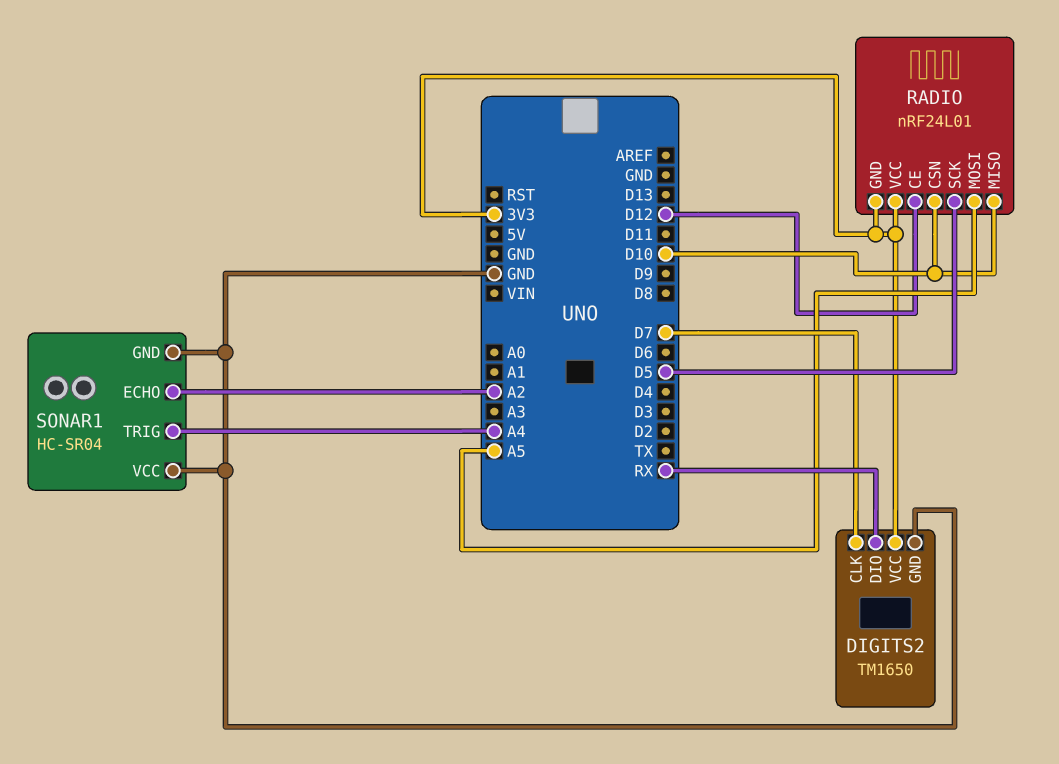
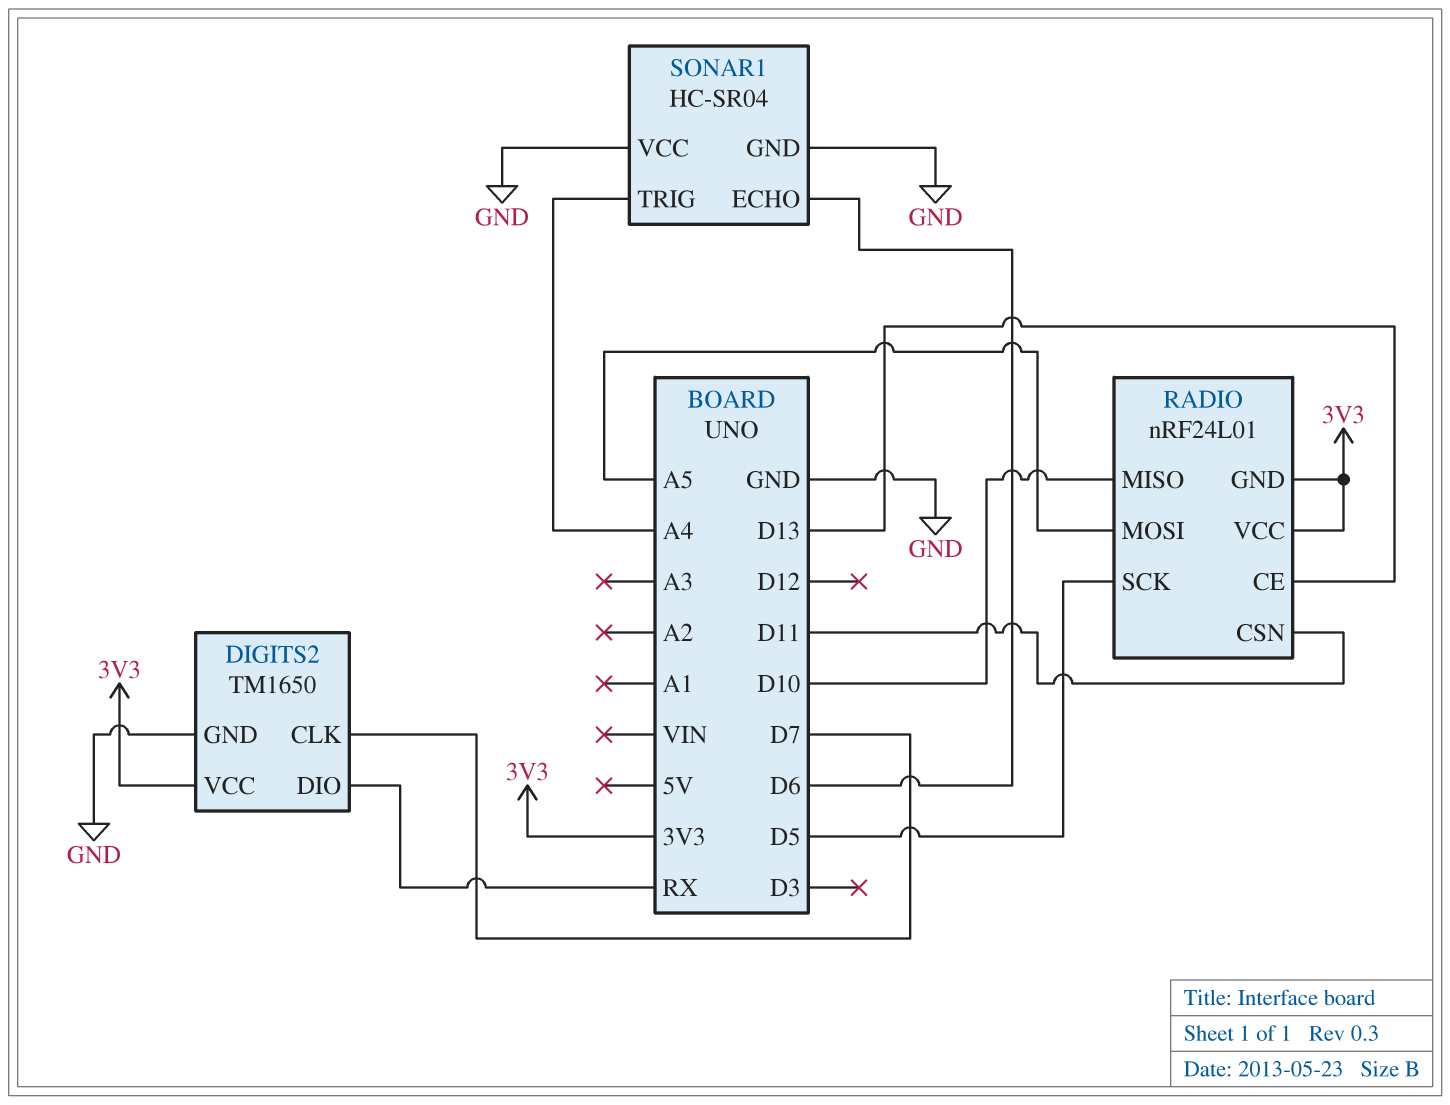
RADIO pin CE: D12 -> D13
RADIO pin CSN: D10 -> D11
SONAR1 pin ECHO: A2 -> D6

